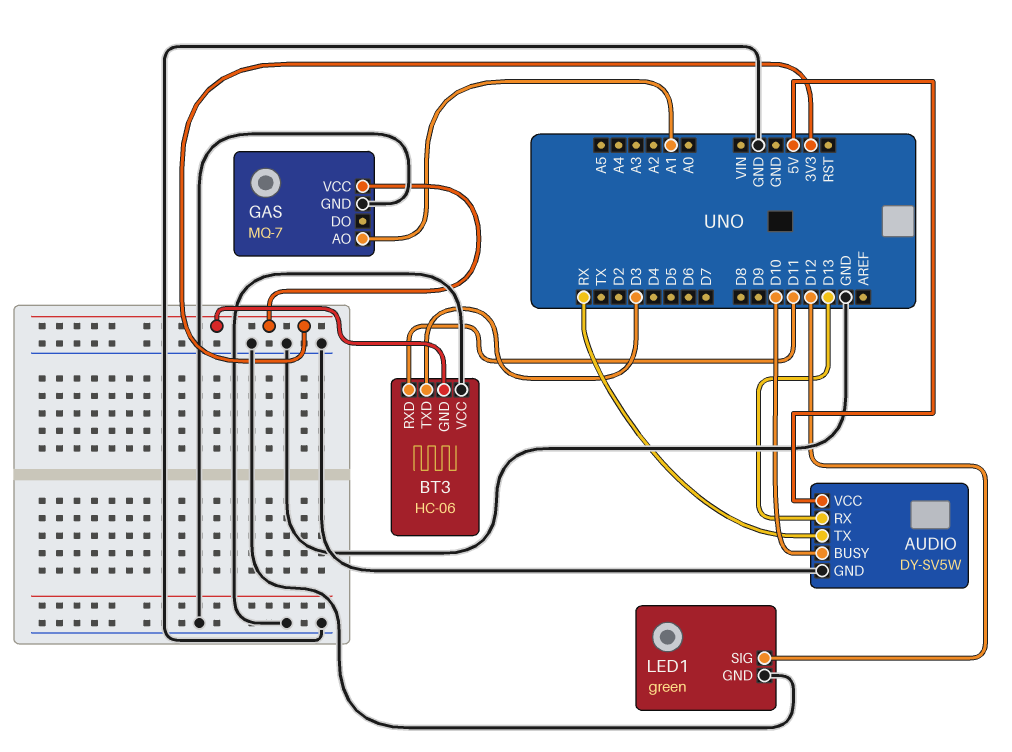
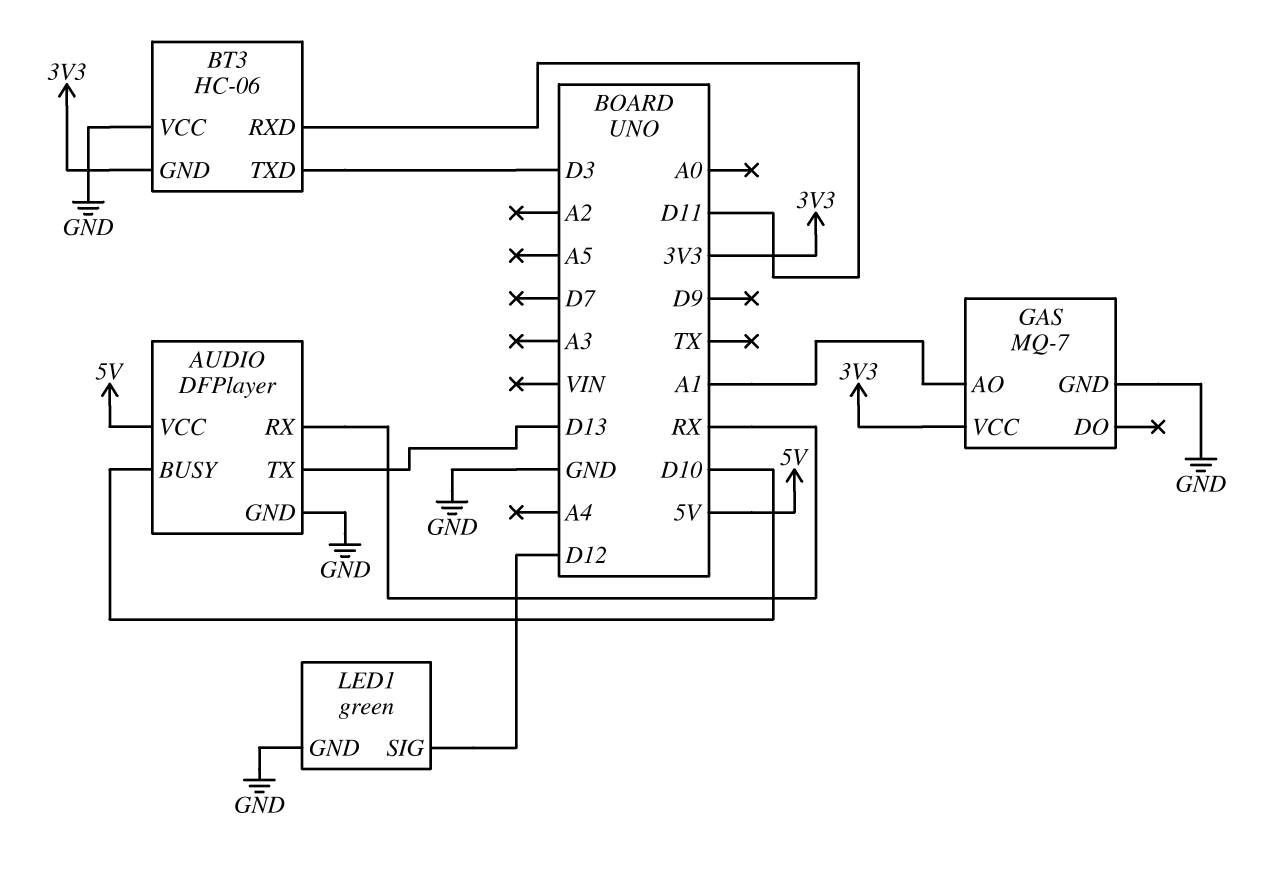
AUDIO: DY-SV5W -> DFPlayer
AUDIO pin RX: D13 -> RX
AUDIO pin TX: RX -> D13

